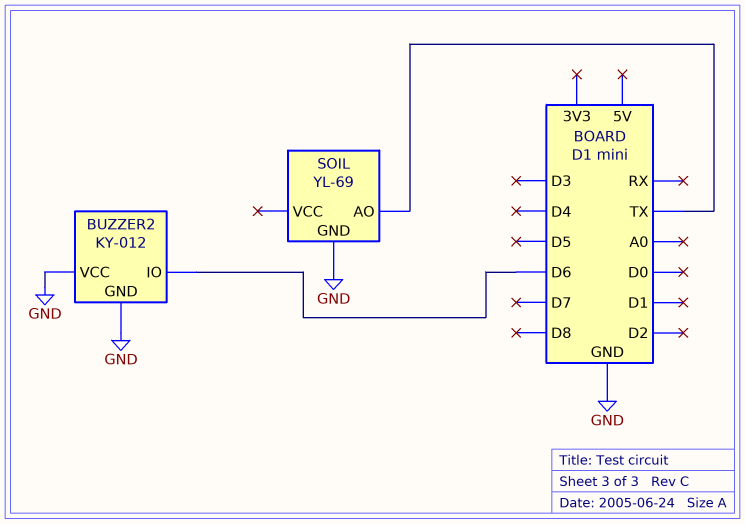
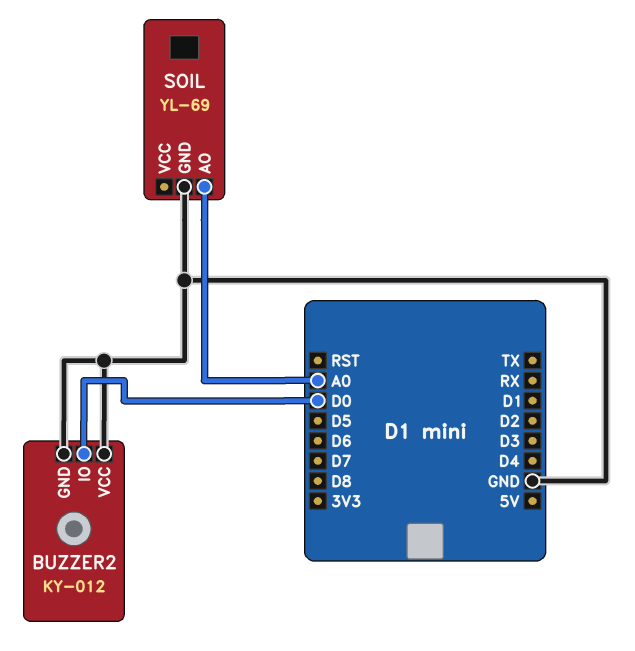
BUZZER2 pin IO: D6 -> D0
SOIL pin AO: TX -> A0

